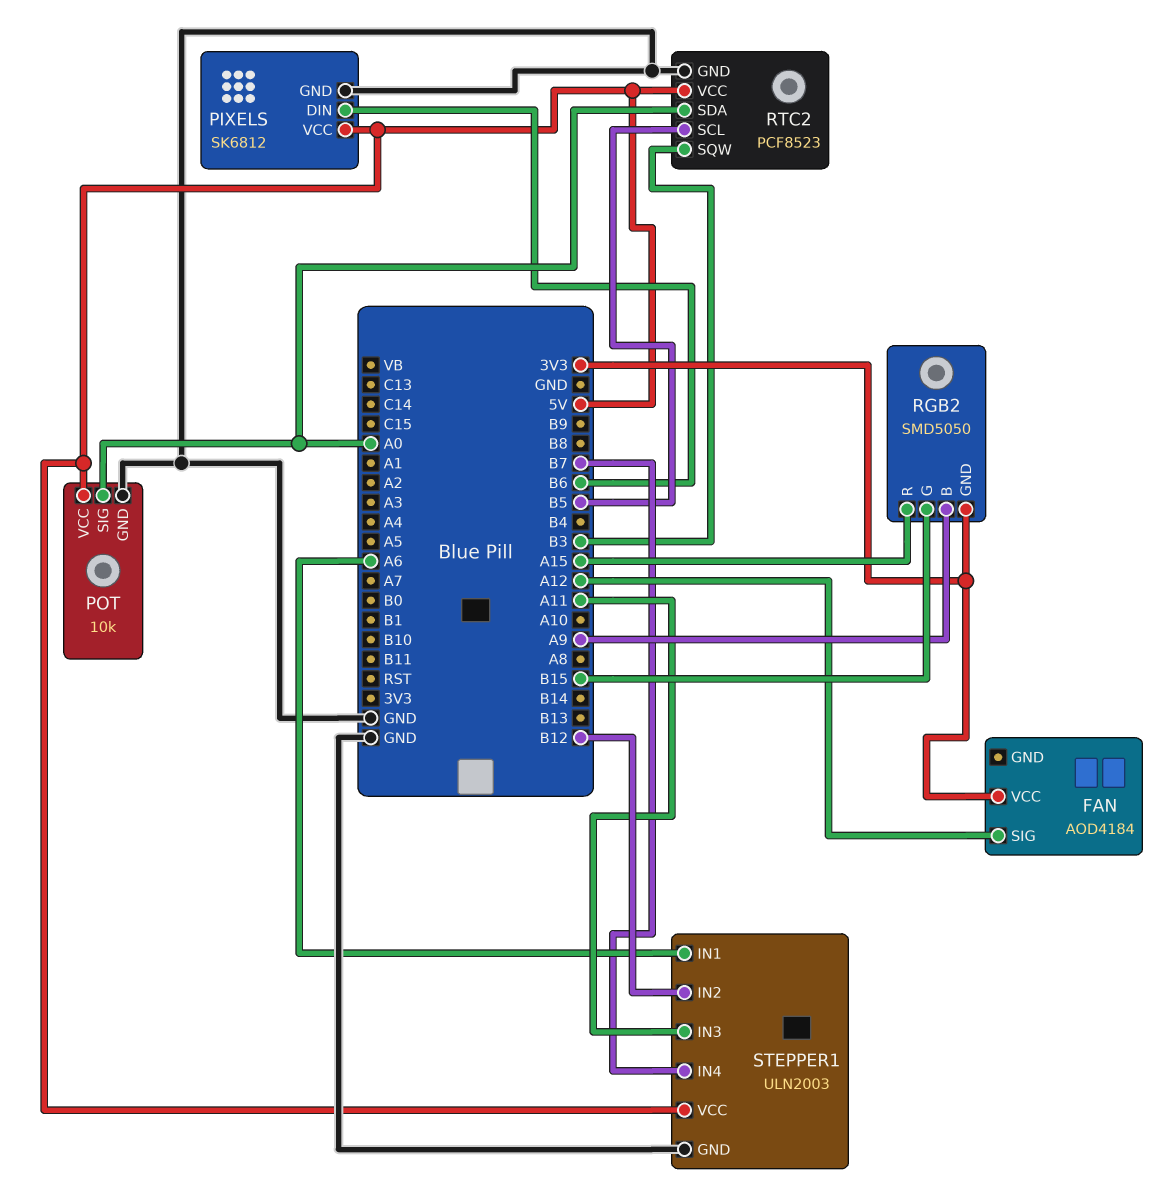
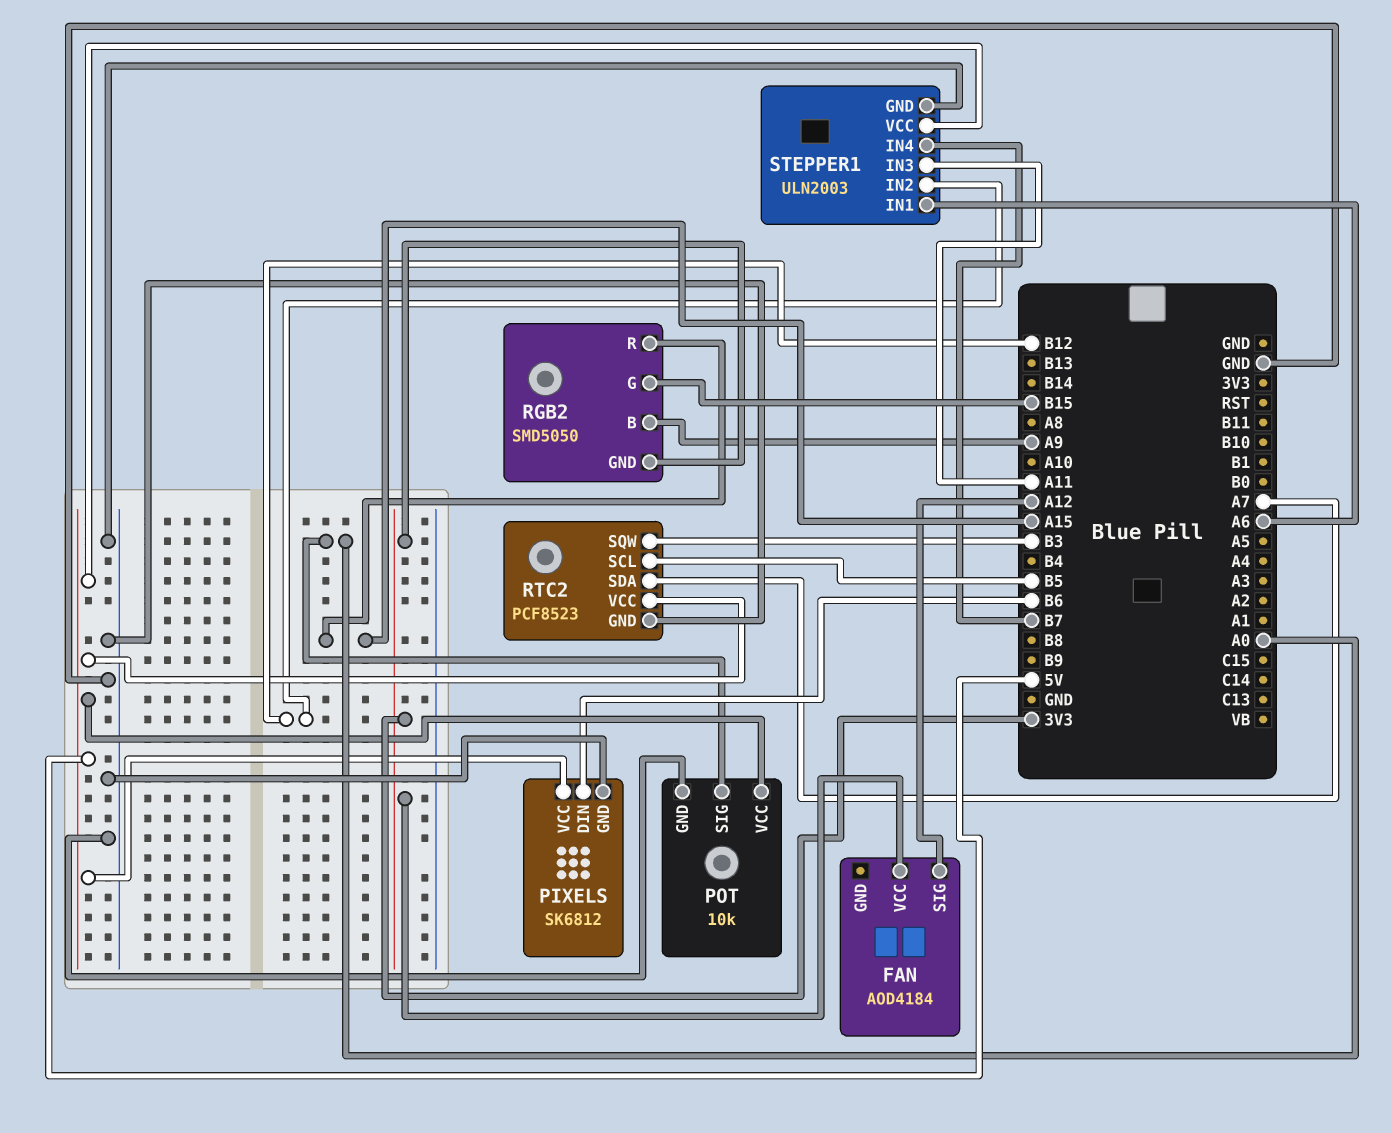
RTC2 pin SDA: A0 -> A7

